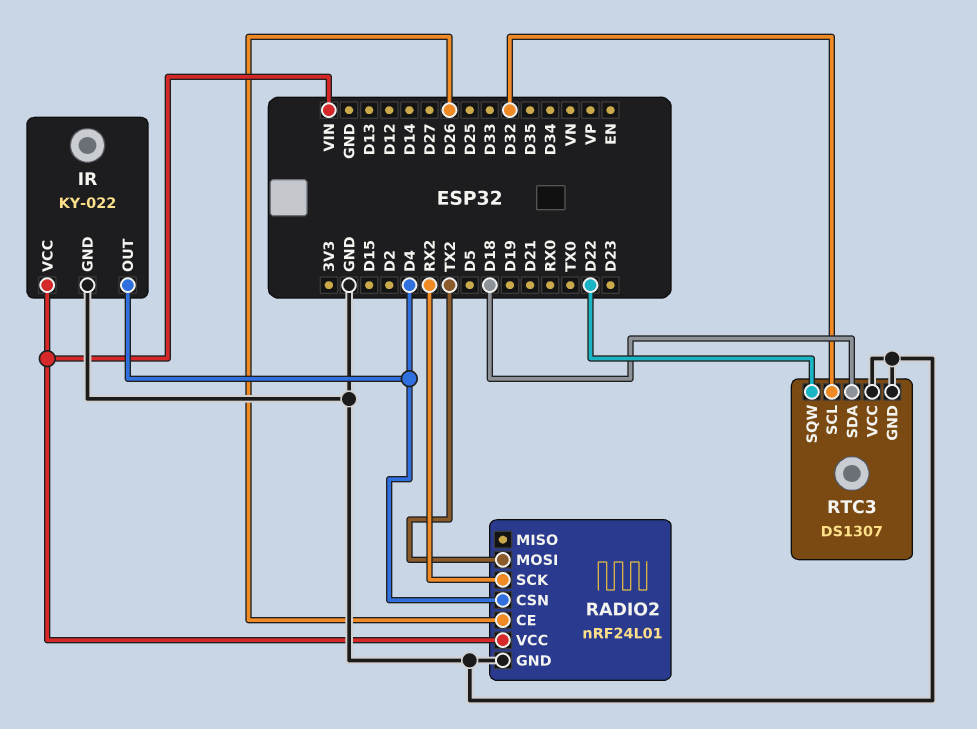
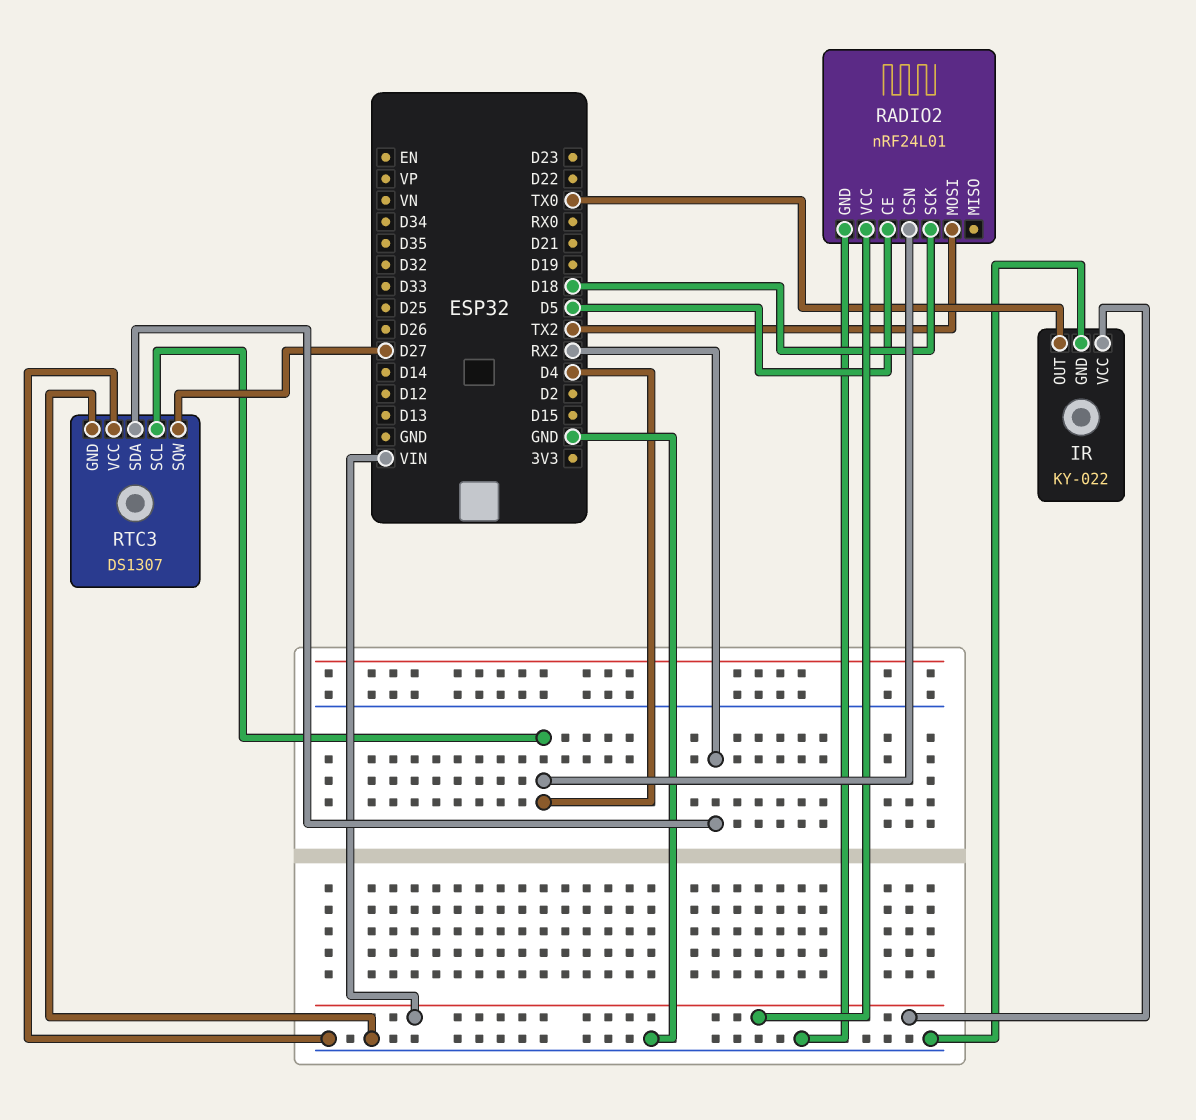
IR pin OUT: D4 -> TX0
RADIO2 pin CE: D26 -> D5
RADIO2 pin SCK: RX2 -> D18
RTC3 pin SCL: D32 -> D4
RTC3 pin SDA: D18 -> RX2
RTC3 pin SQW: D22 -> D27

